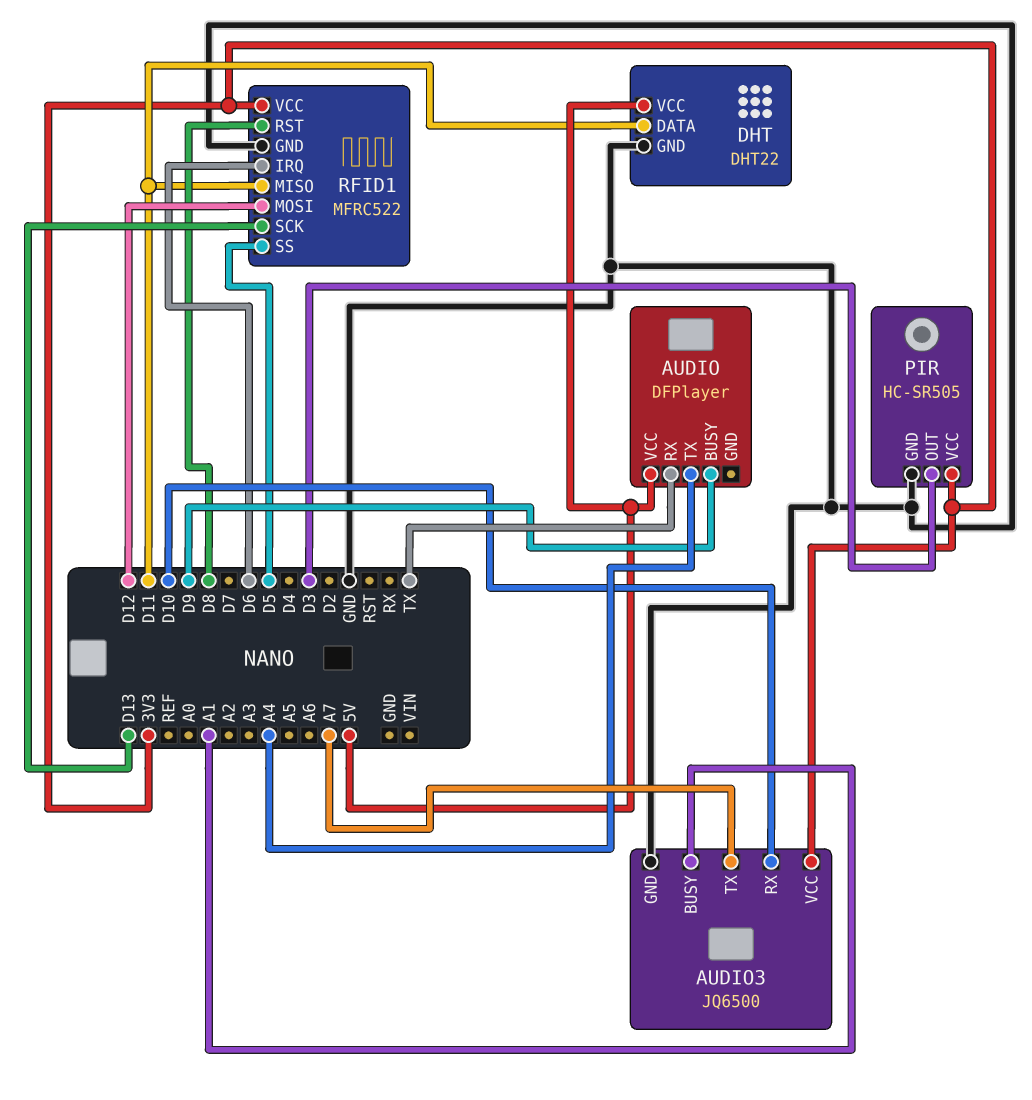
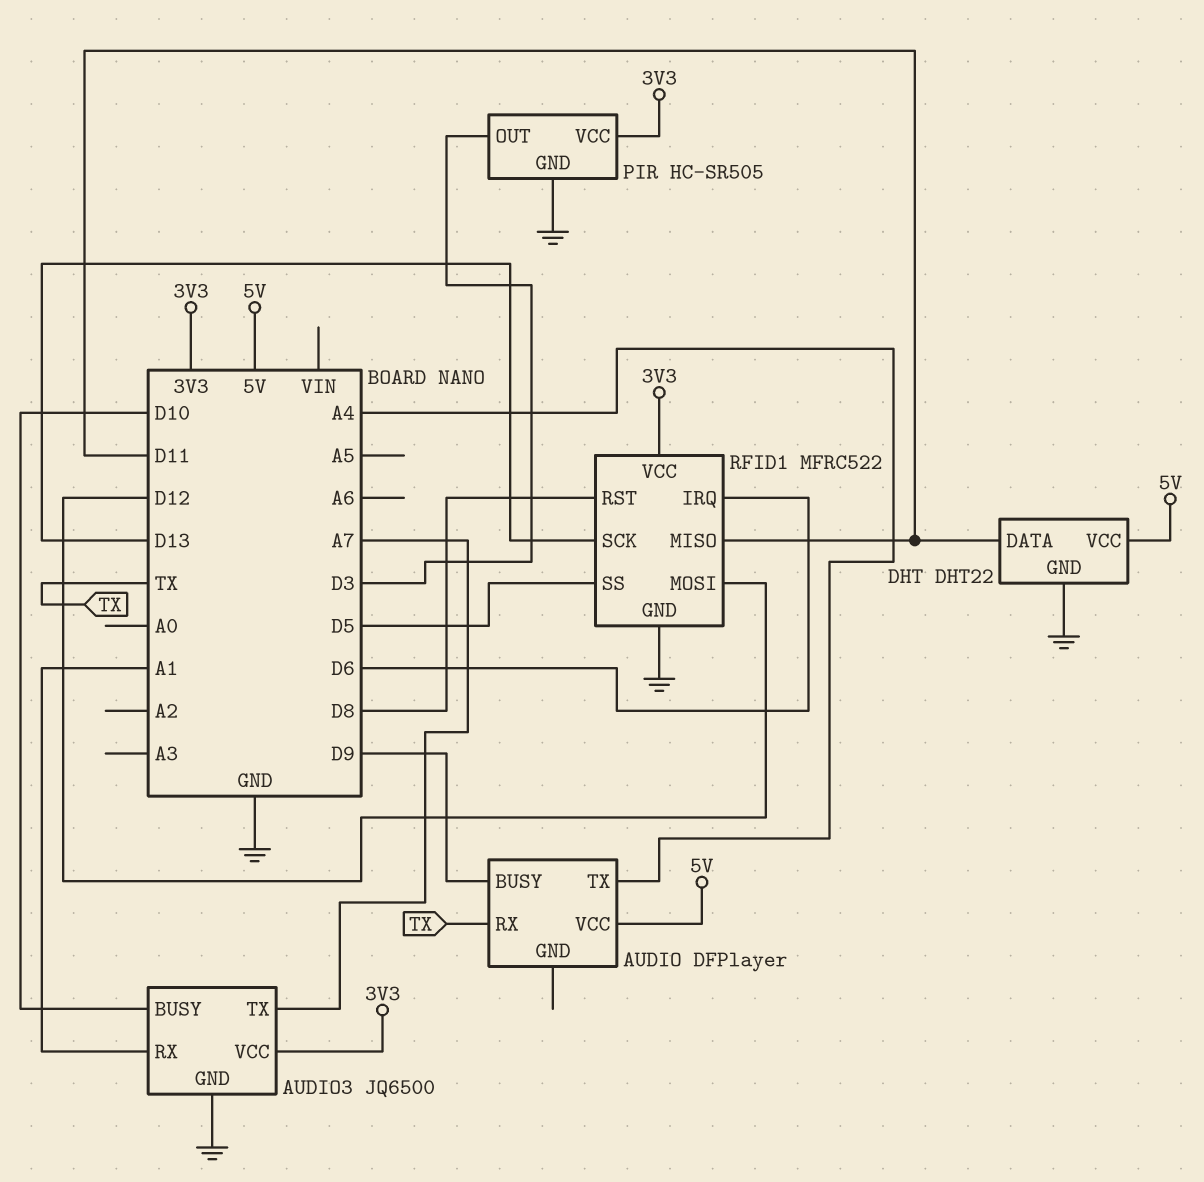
AUDIO3 pin BUSY: A1 -> D10
AUDIO3 pin RX: D10 -> A1

